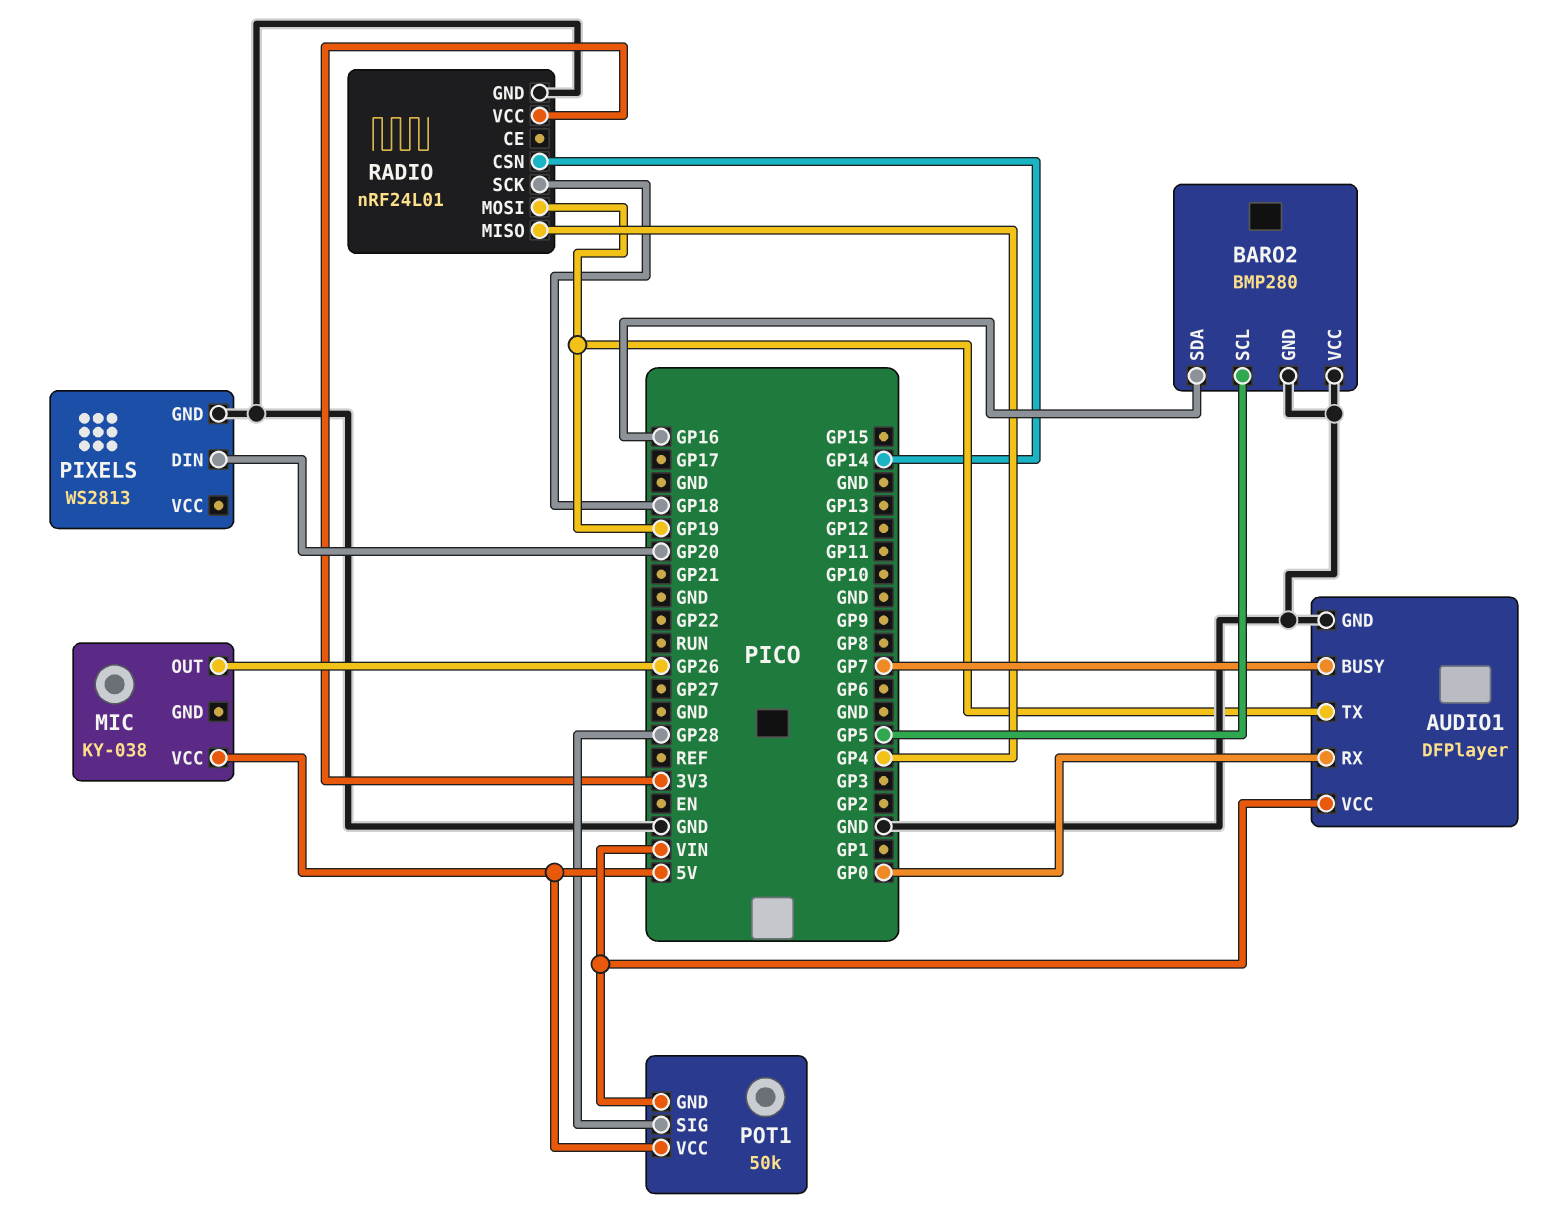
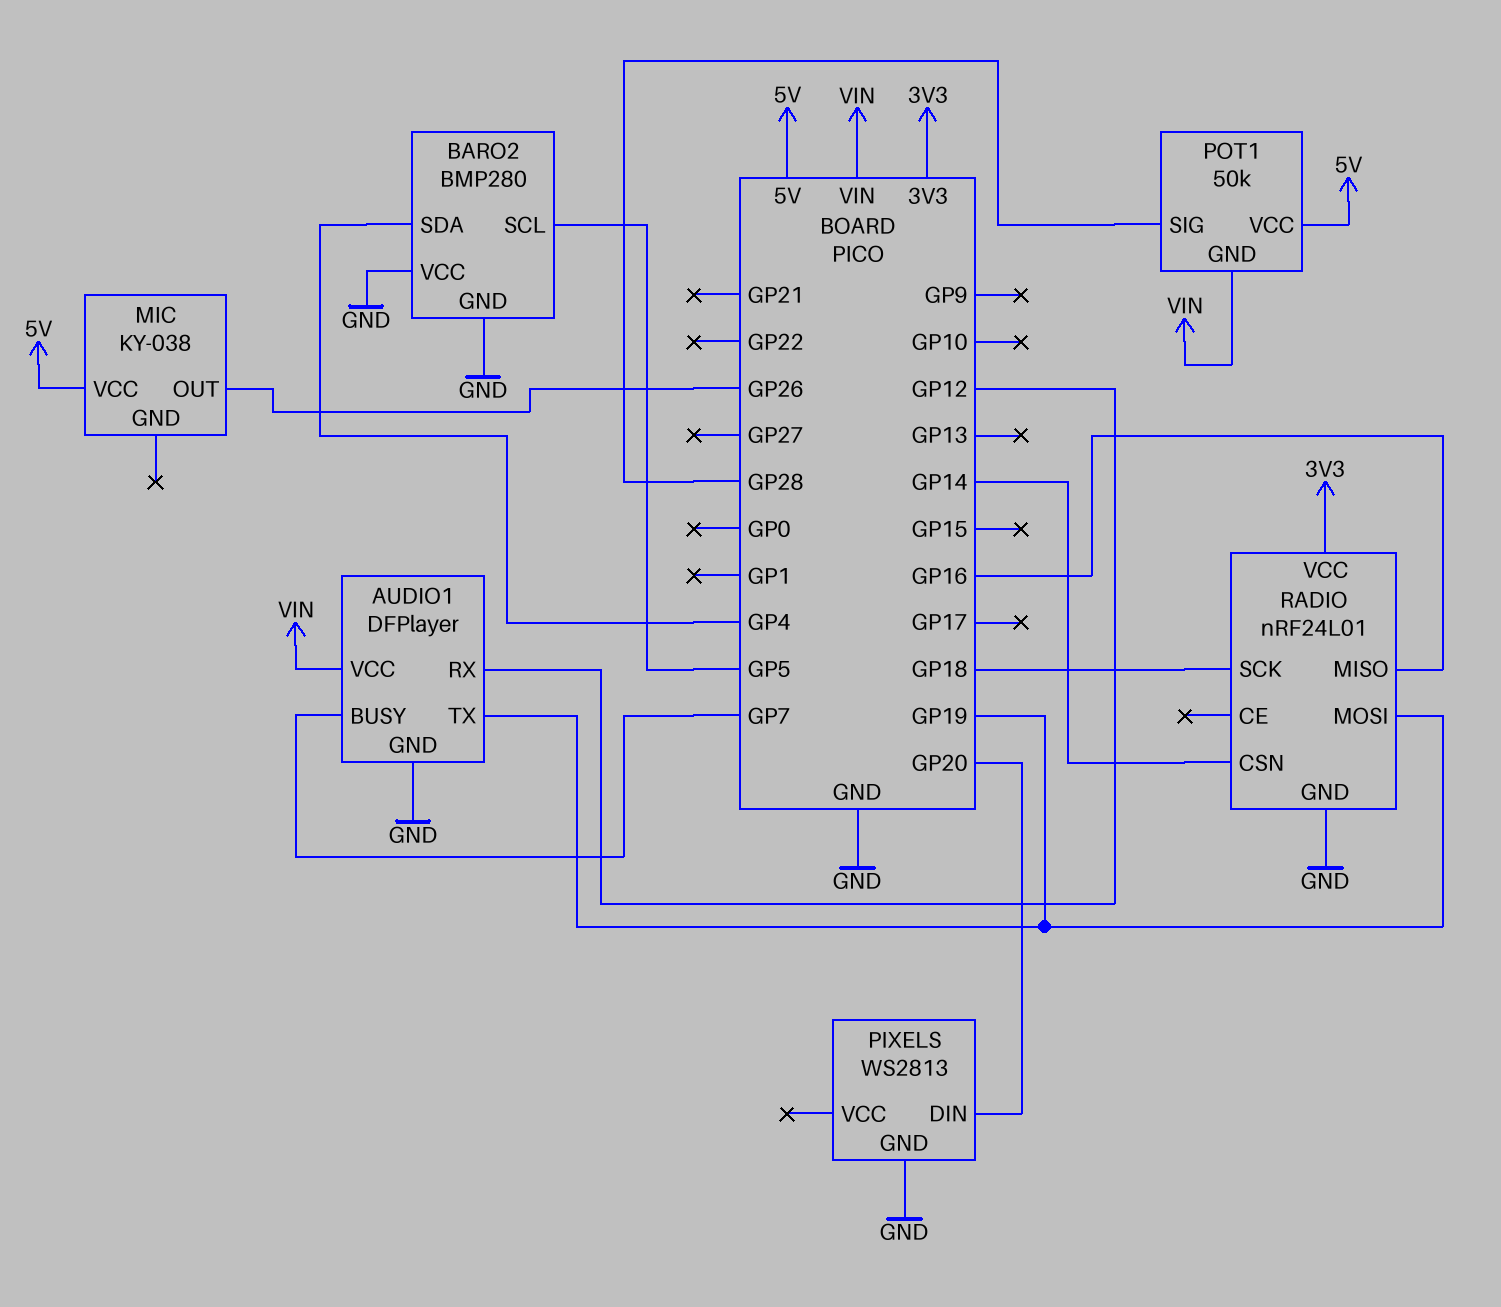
AUDIO1 pin RX: GP0 -> GP12
BARO2 pin SDA: GP16 -> GP4
RADIO pin MISO: GP4 -> GP16

